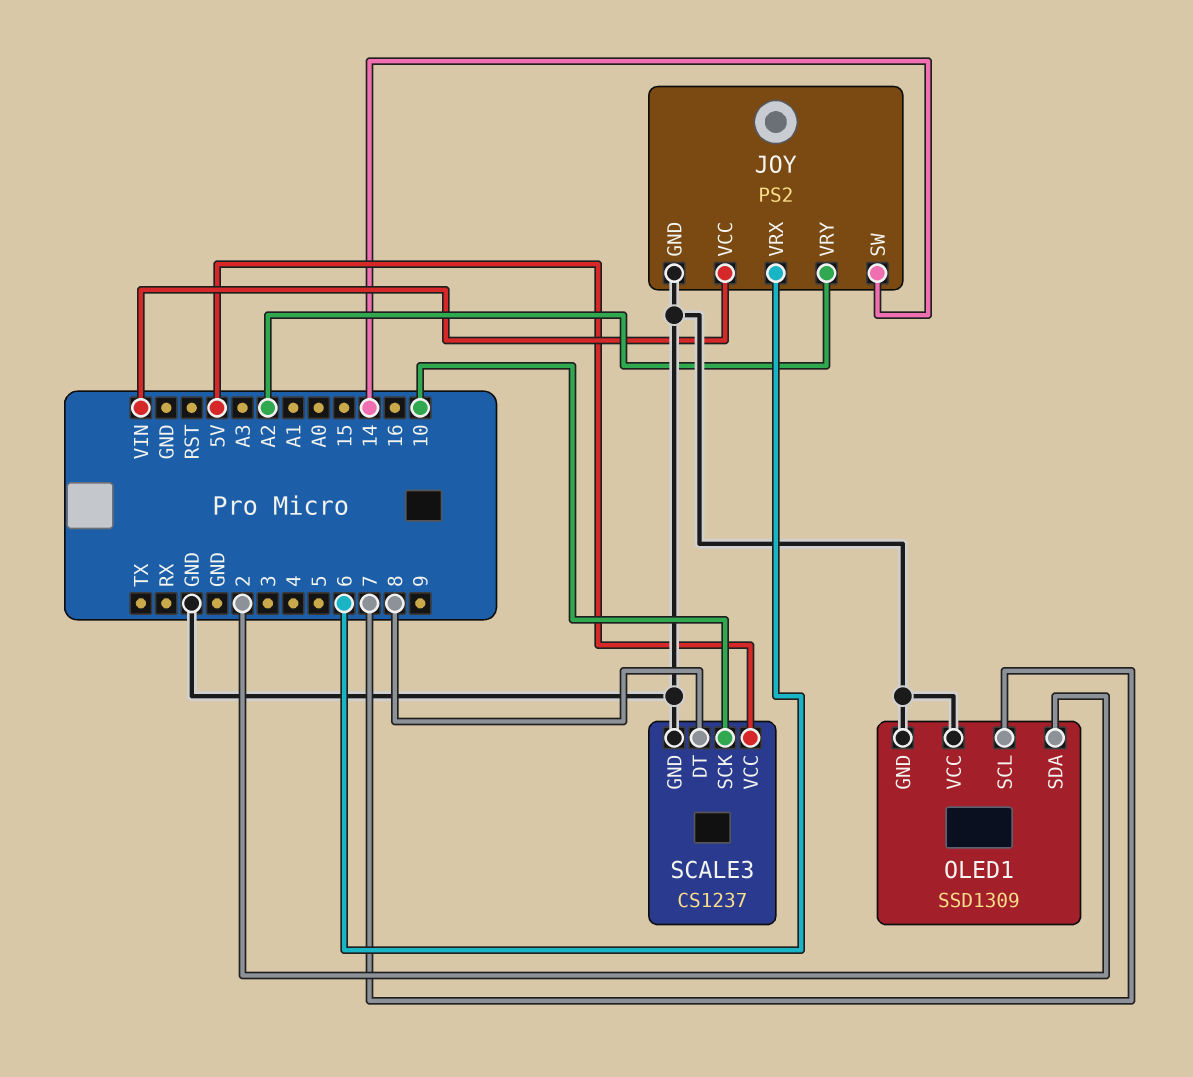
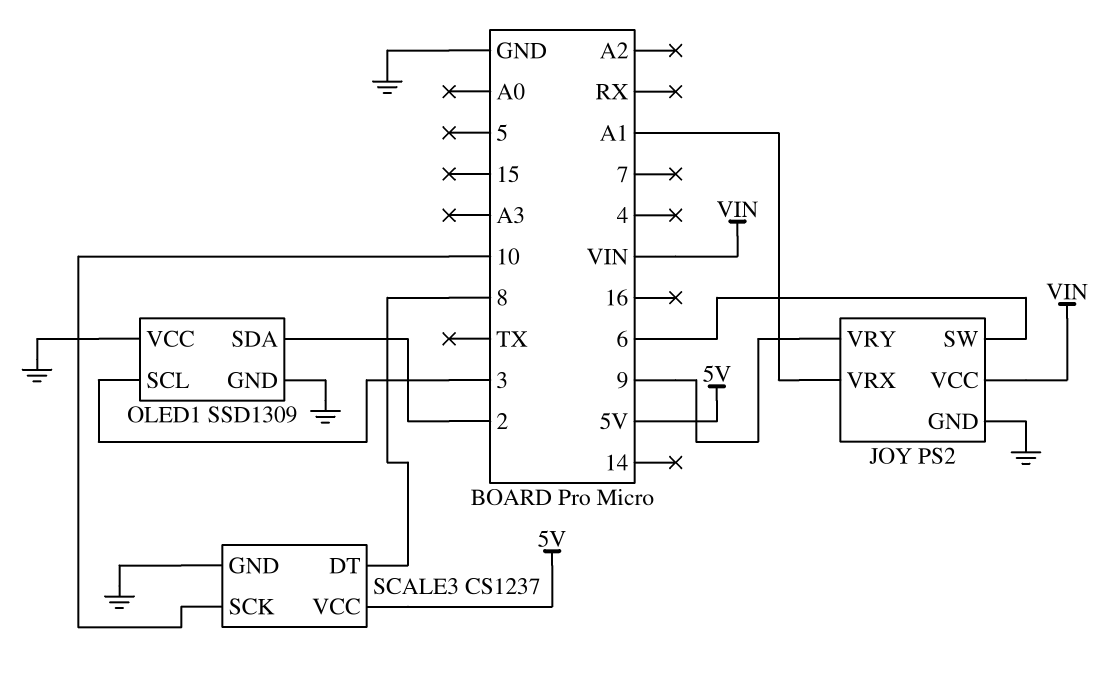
JOY pin SW: 14 -> 6
JOY pin VRX: 6 -> A1
JOY pin VRY: A2 -> 9
OLED1 pin SCL: 7 -> 3

